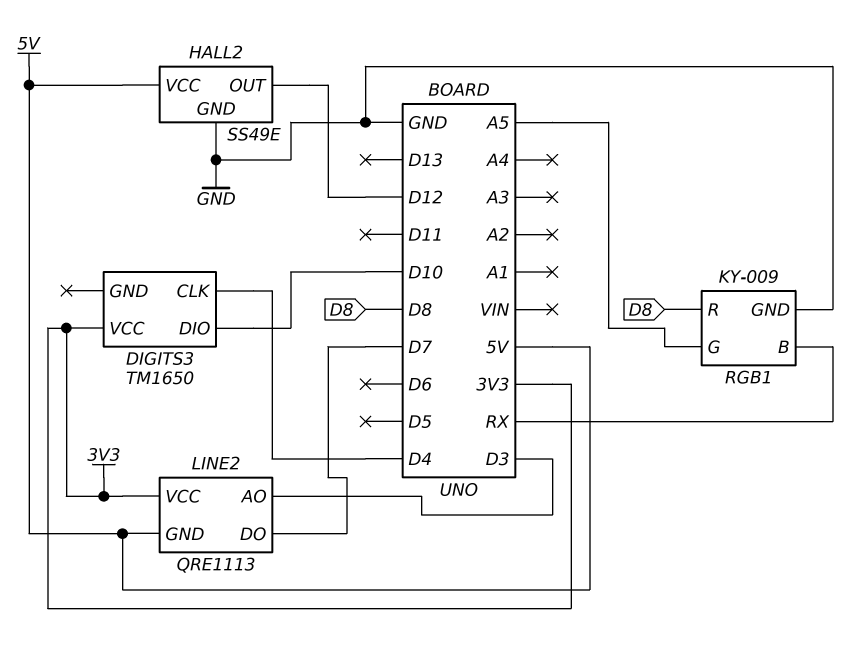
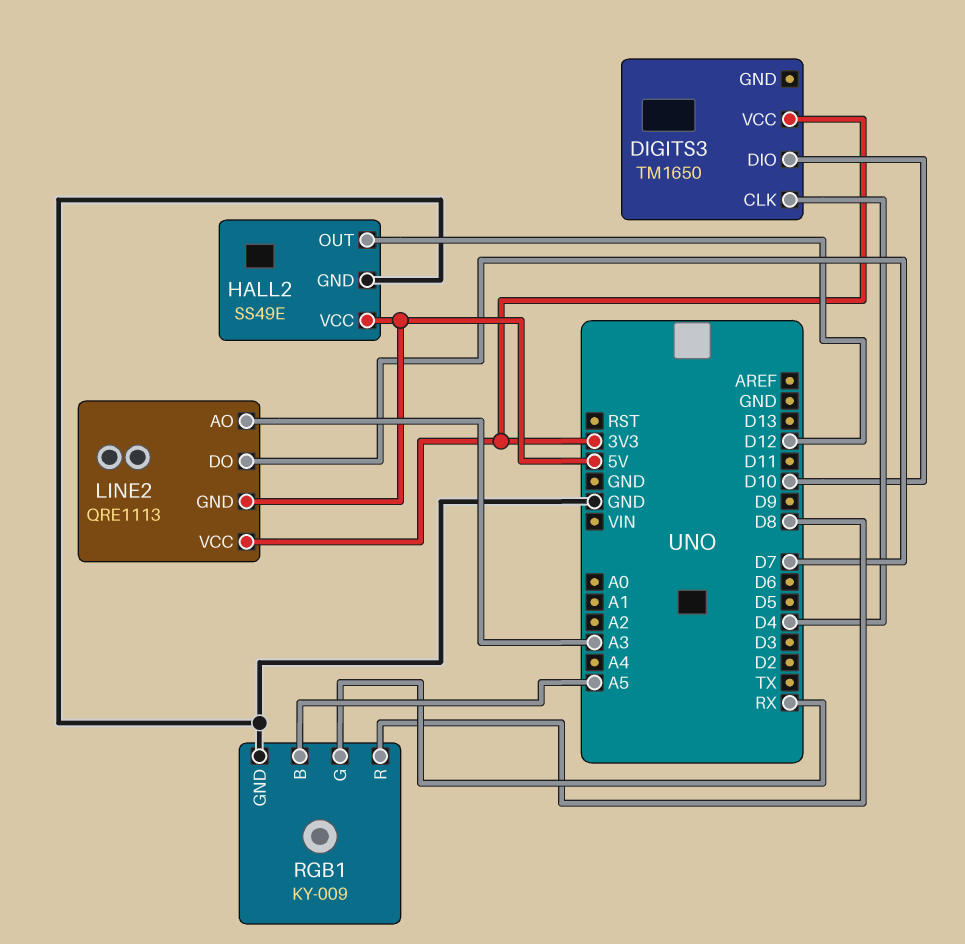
LINE2 pin AO: D3 -> A3
RGB1 pin B: RX -> A5
RGB1 pin G: A5 -> RX

